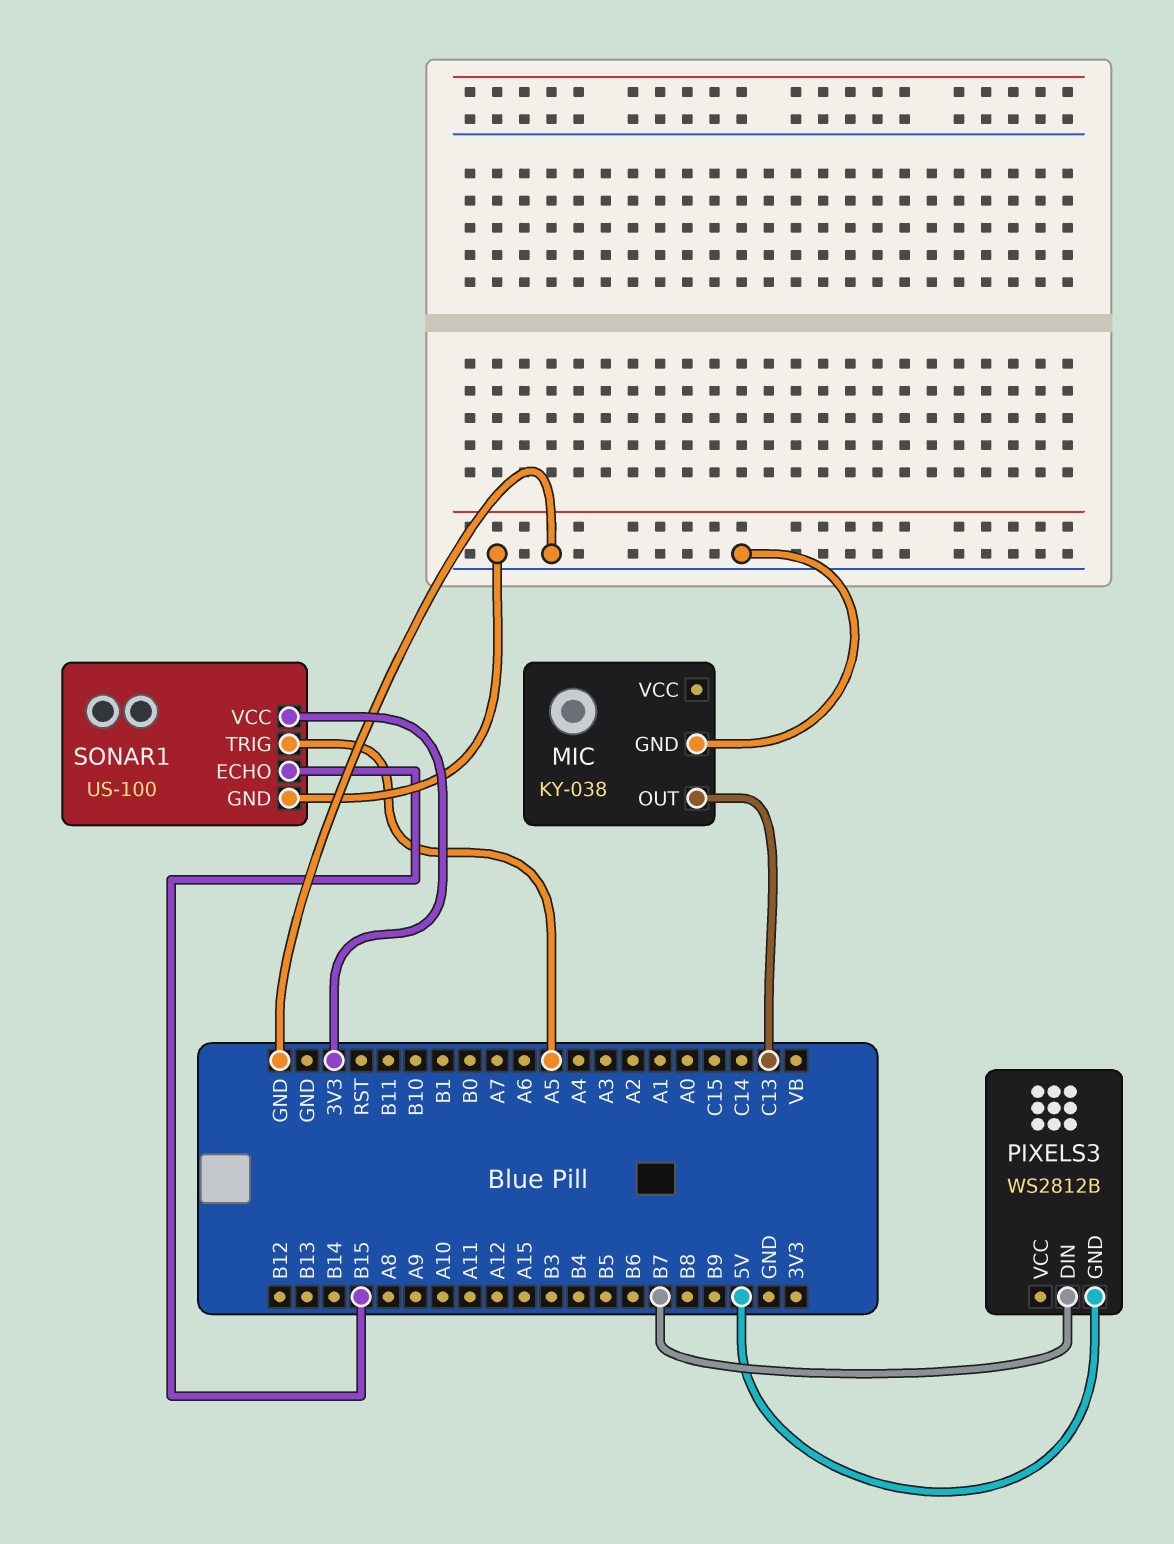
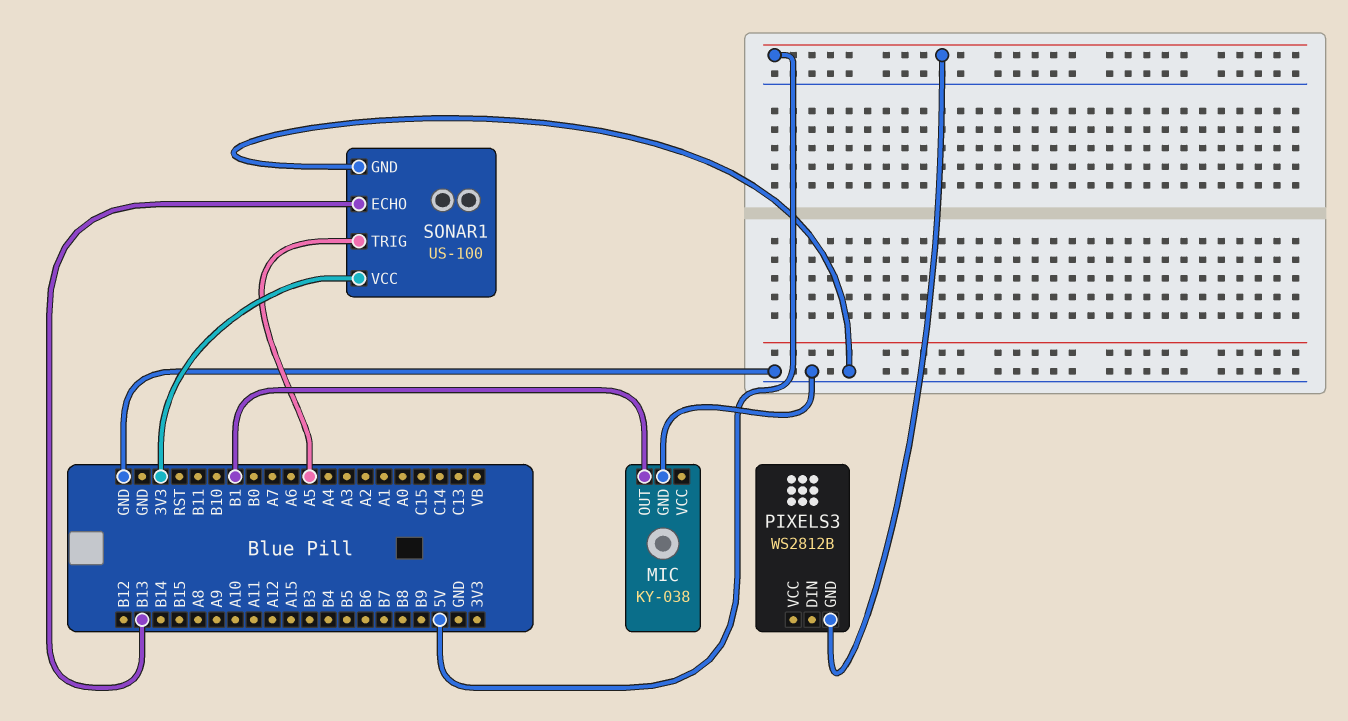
MIC pin OUT: C13 -> B1
PIXELS3 pin DIN: B7 -> none
SONAR1 pin ECHO: B15 -> B13

